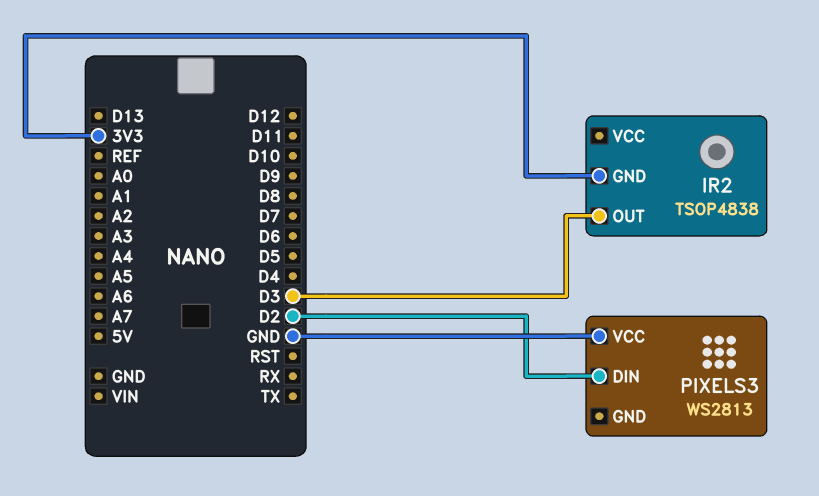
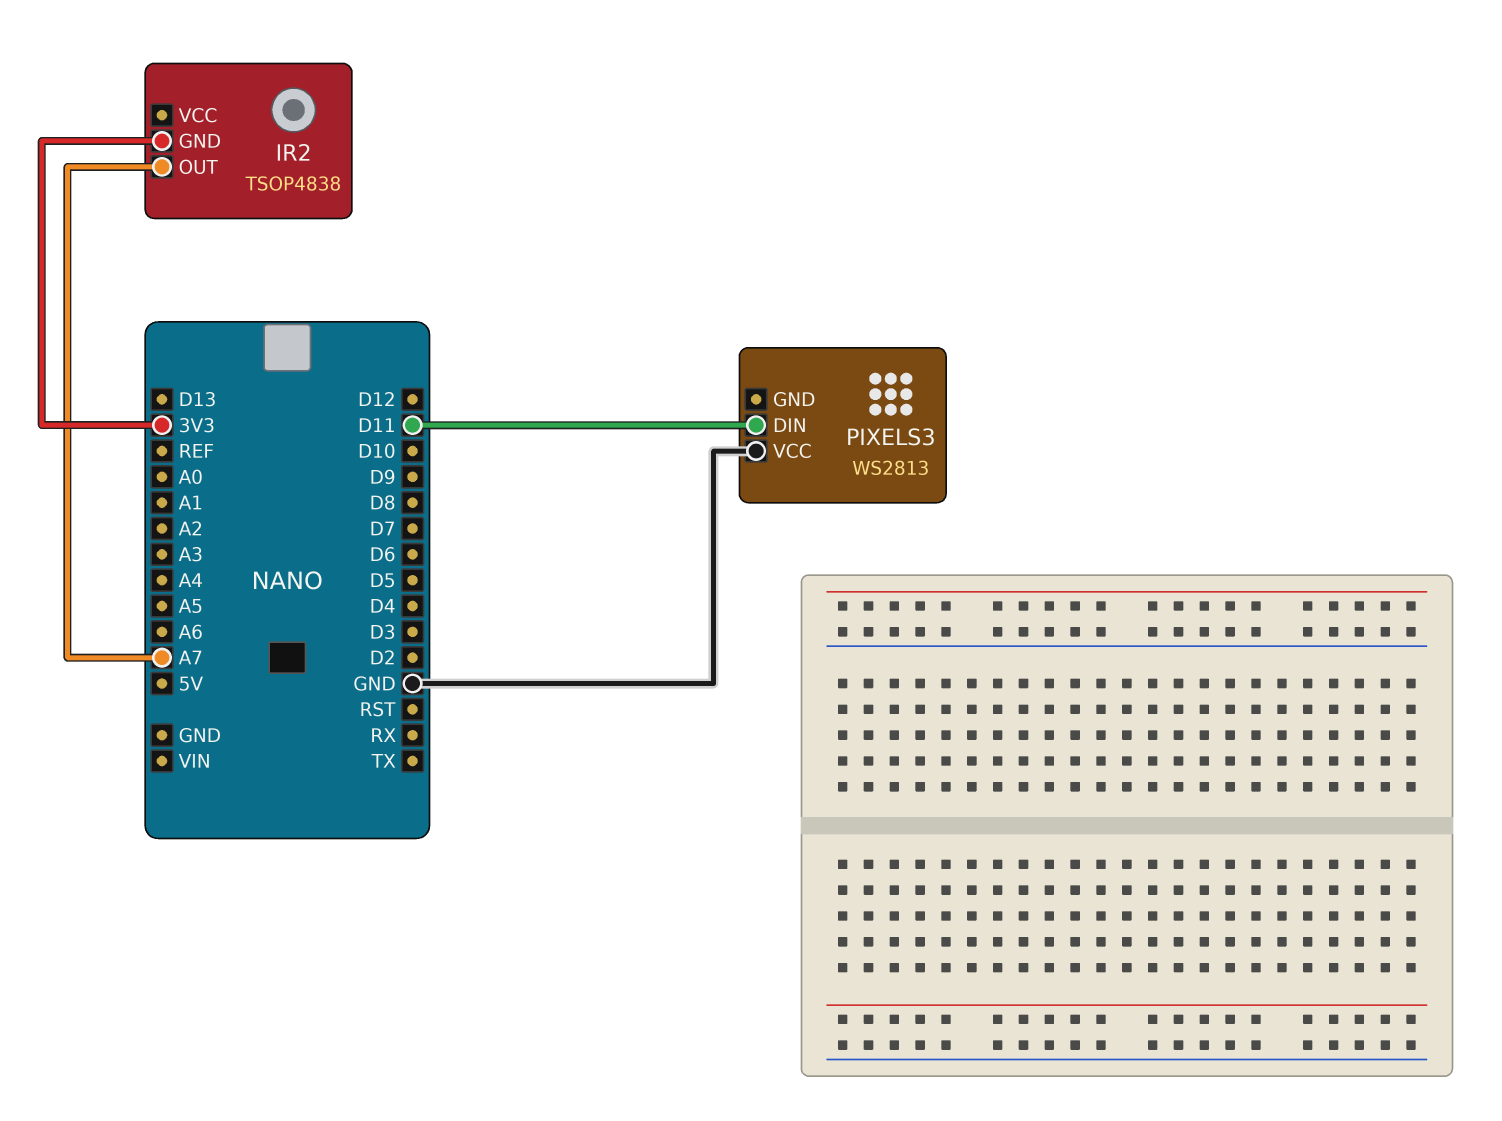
IR2 pin OUT: D3 -> A7
PIXELS3 pin DIN: D2 -> D11

